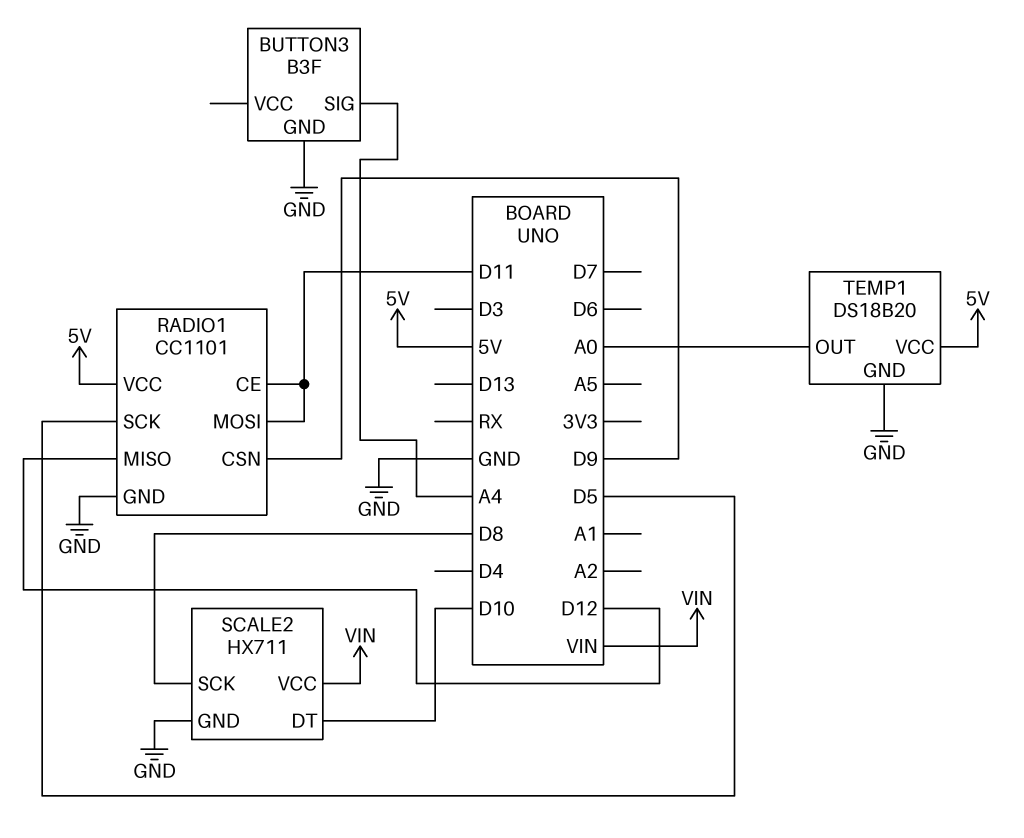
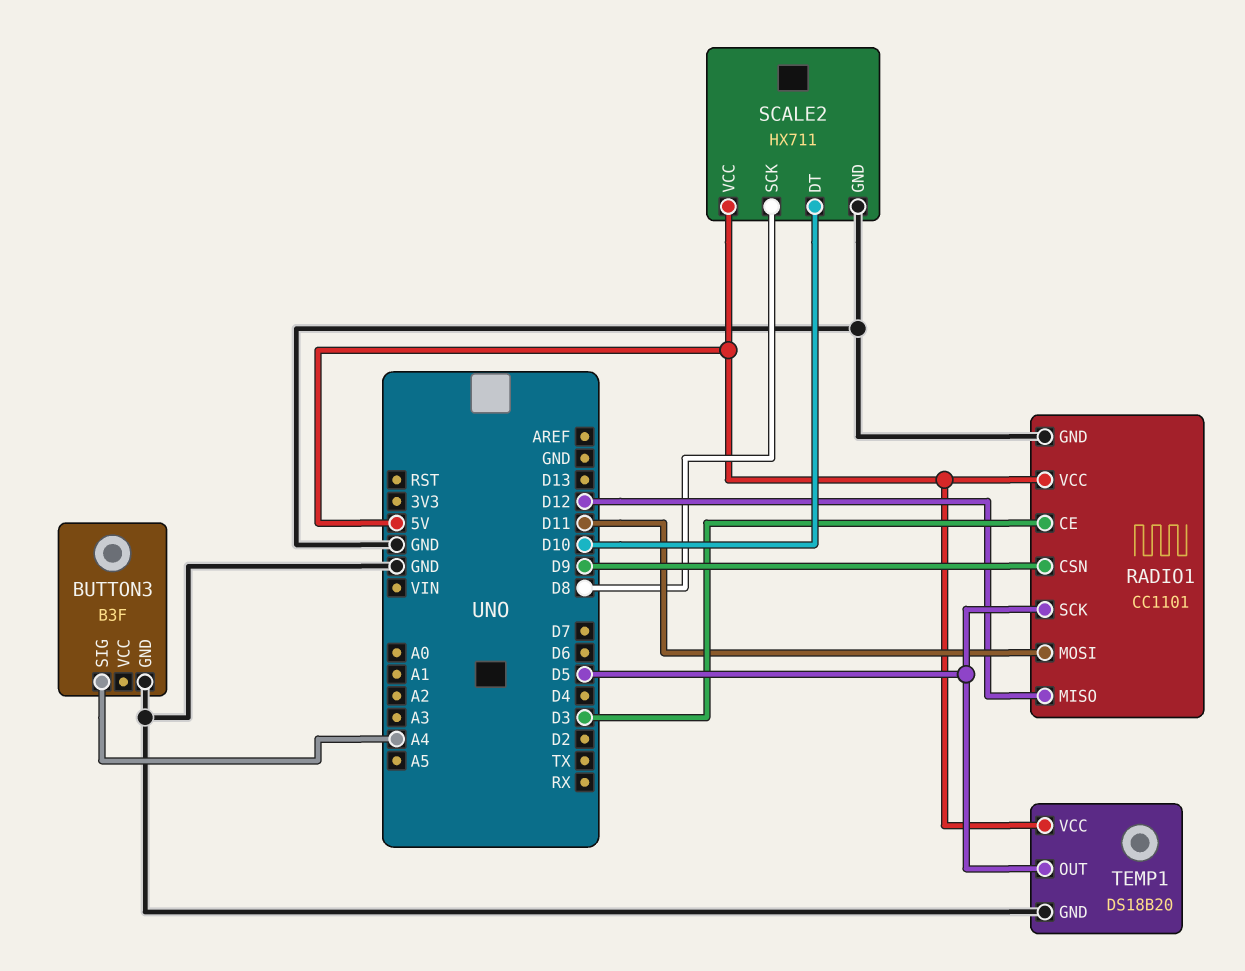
RADIO1 pin CE: D11 -> D3
SCALE2 pin VCC: VIN -> 5V
TEMP1 pin OUT: A0 -> D5

